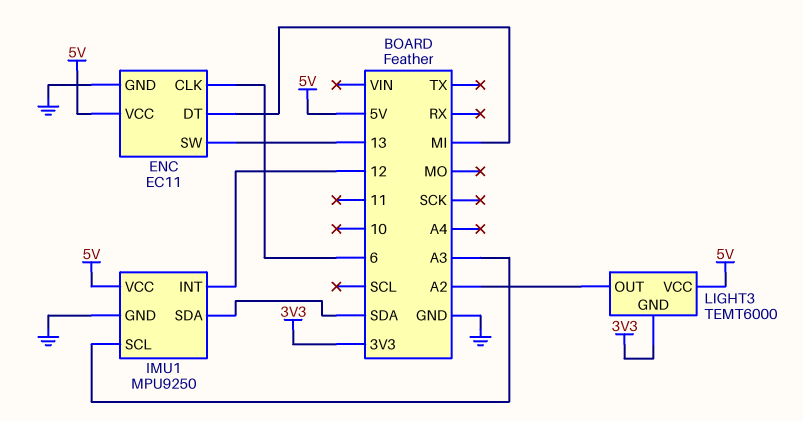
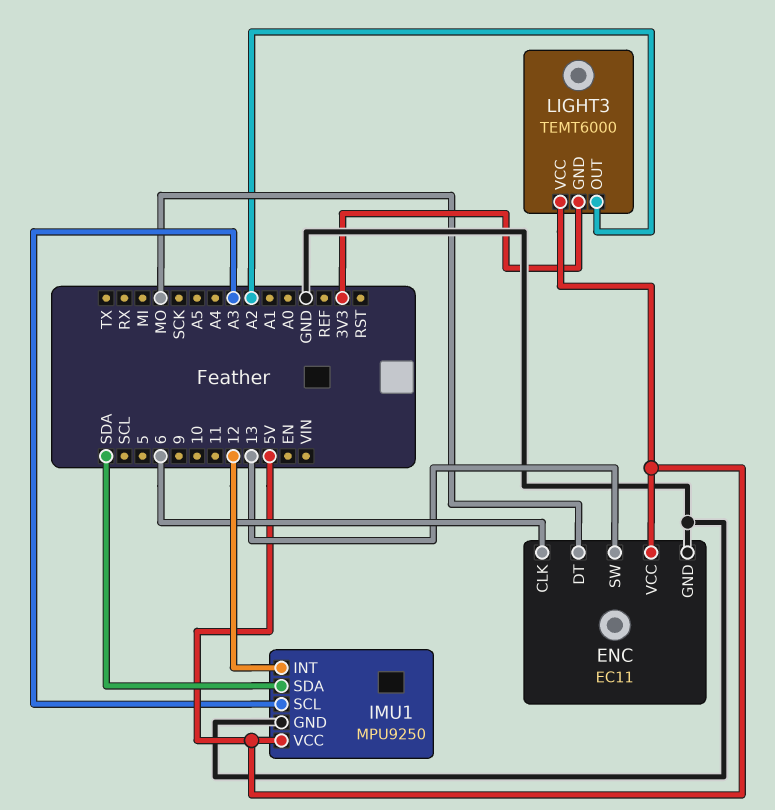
ENC pin DT: MI -> MO

